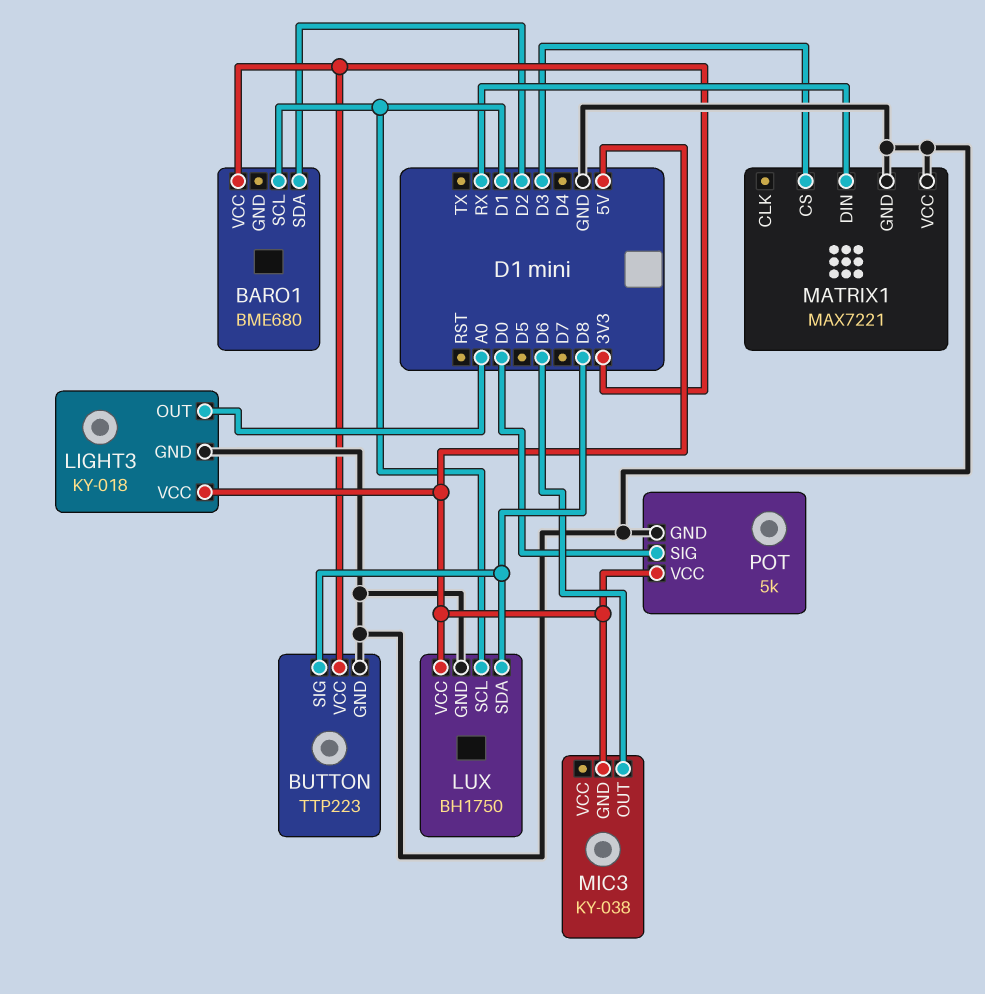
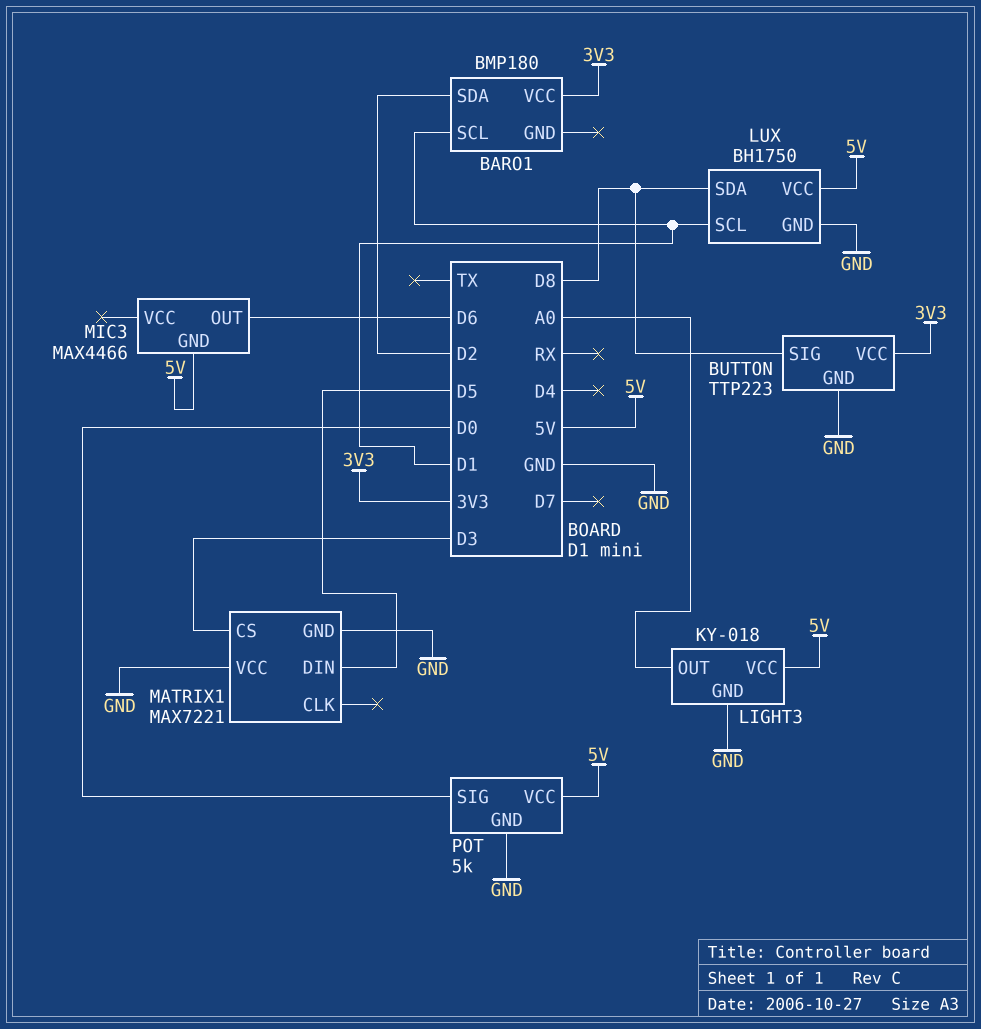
BARO1: BME680 -> BMP180
MATRIX1 pin DIN: RX -> D5
MIC3: KY-038 -> MAX4466

